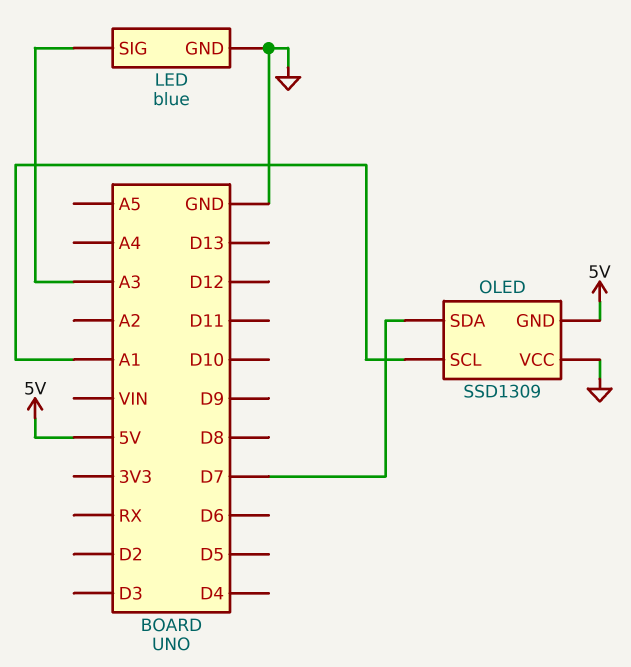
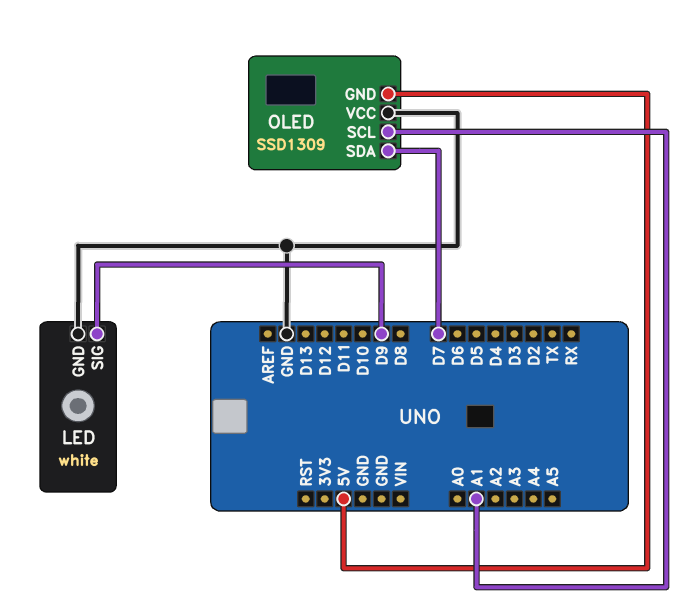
LED: blue -> white
LED pin SIG: A3 -> D9

